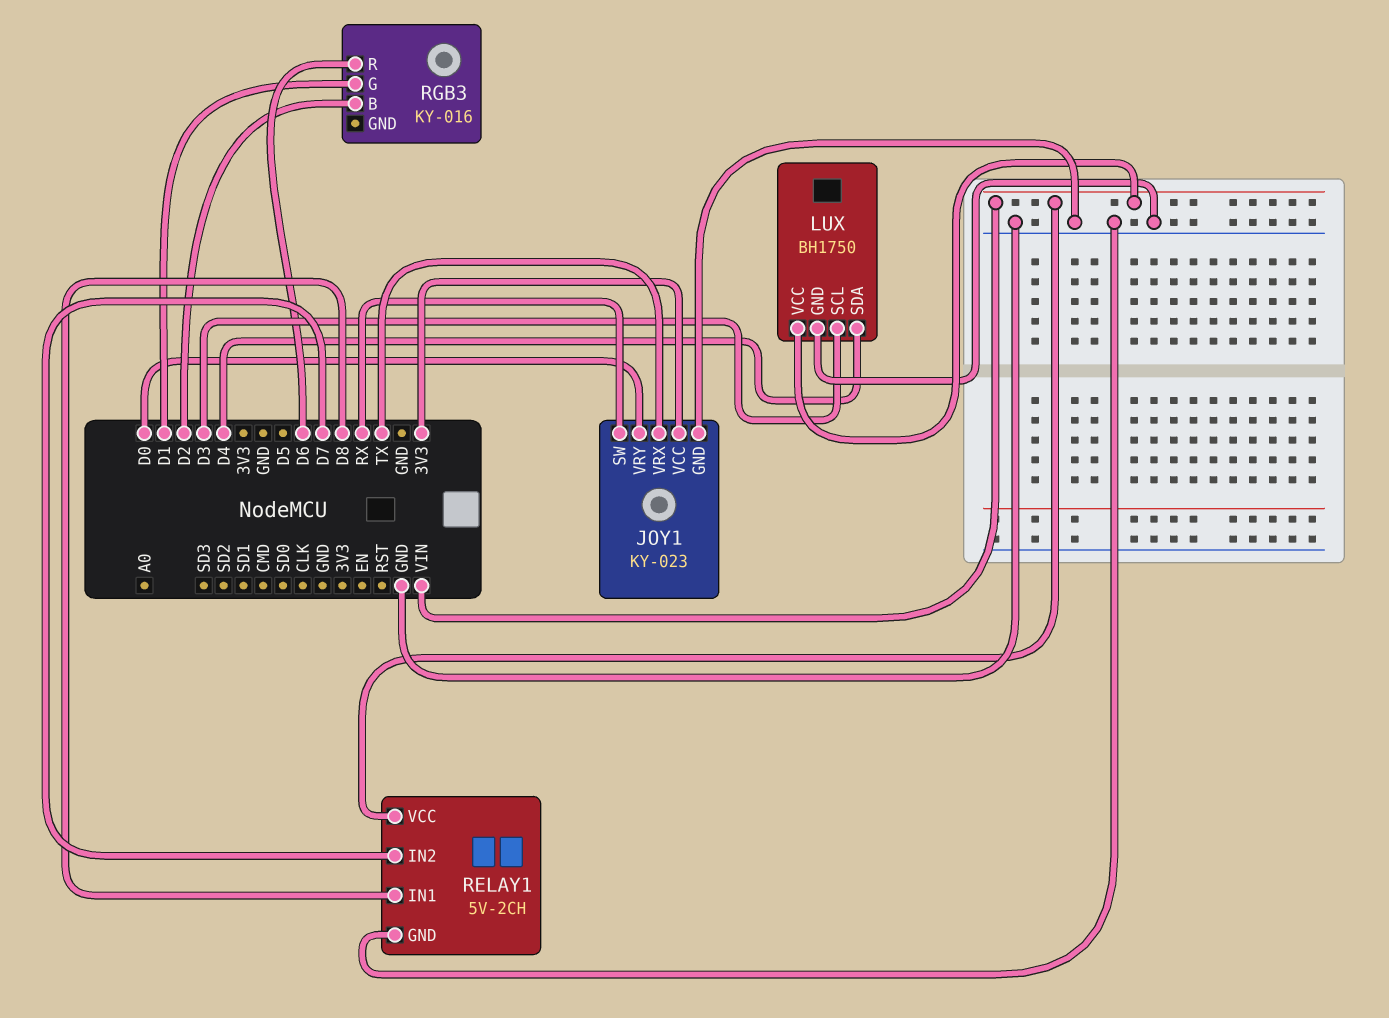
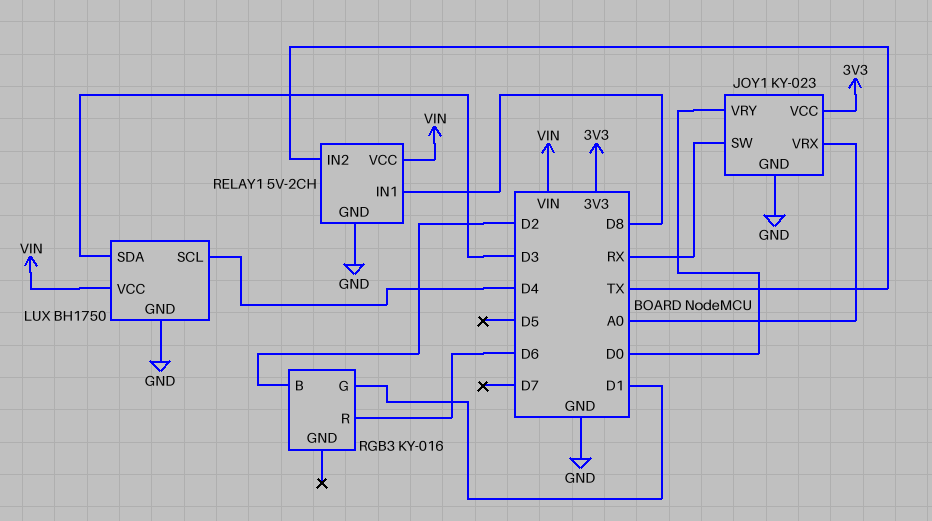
JOY1 pin VRX: TX -> A0
LUX pin SCL: D3 -> D4
LUX pin SDA: D4 -> D3
RELAY1 pin IN2: D7 -> TX

